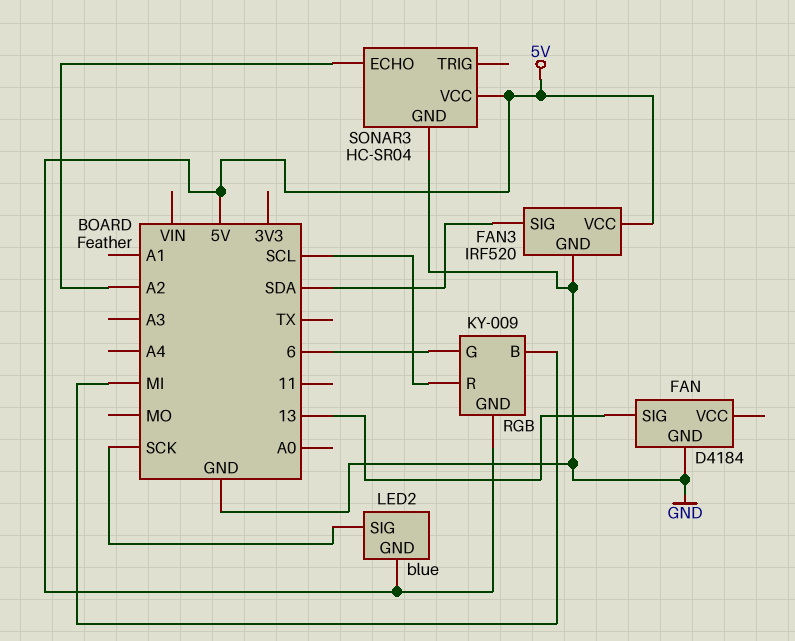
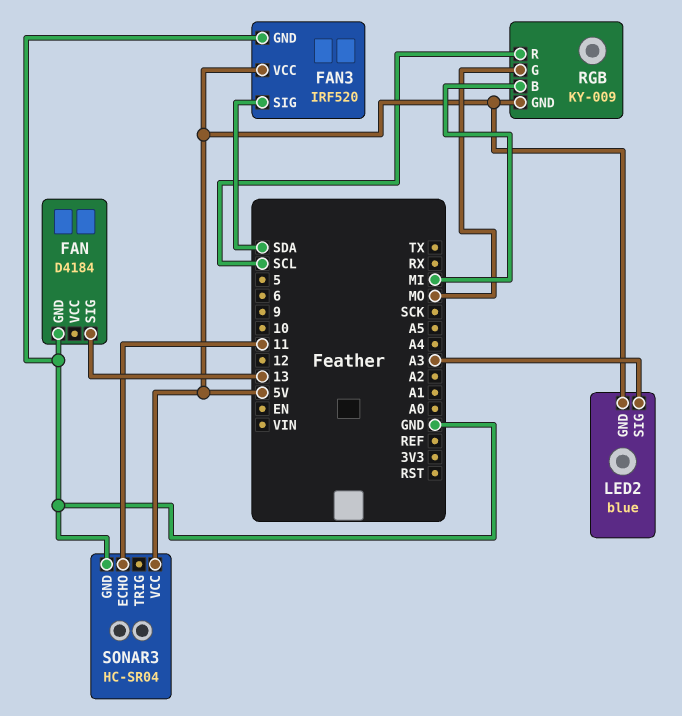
LED2 pin SIG: SCK -> A3
RGB pin G: 6 -> MO
SONAR3 pin ECHO: A2 -> 11

